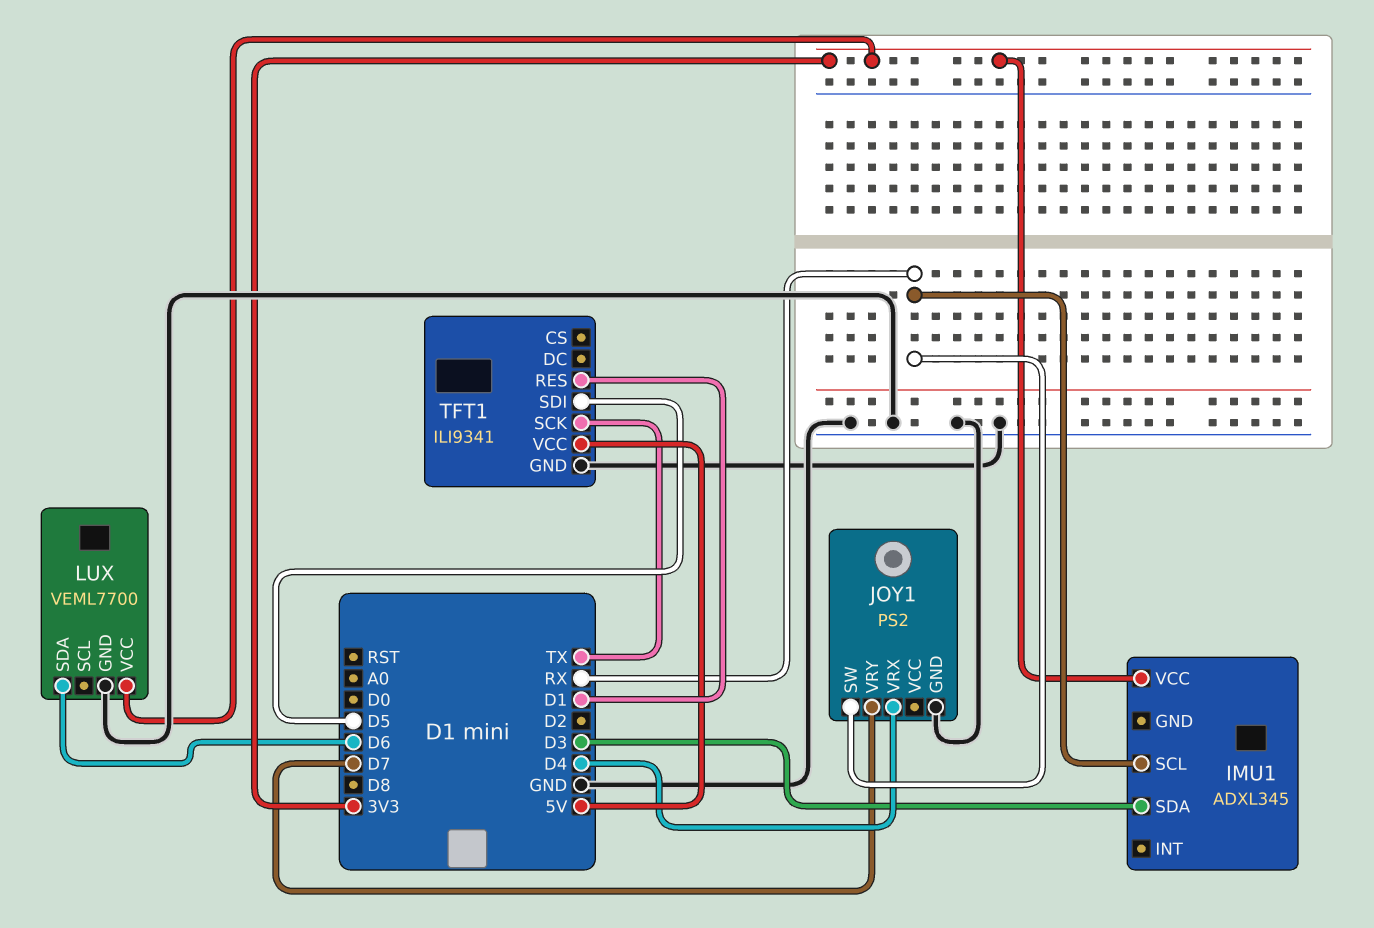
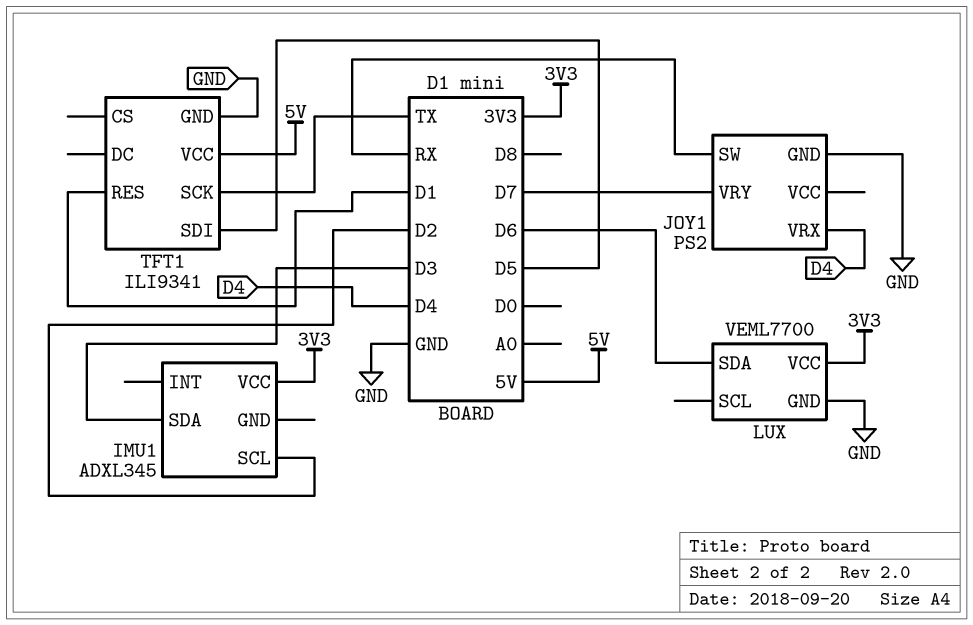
IMU1 pin SCL: RX -> D2

